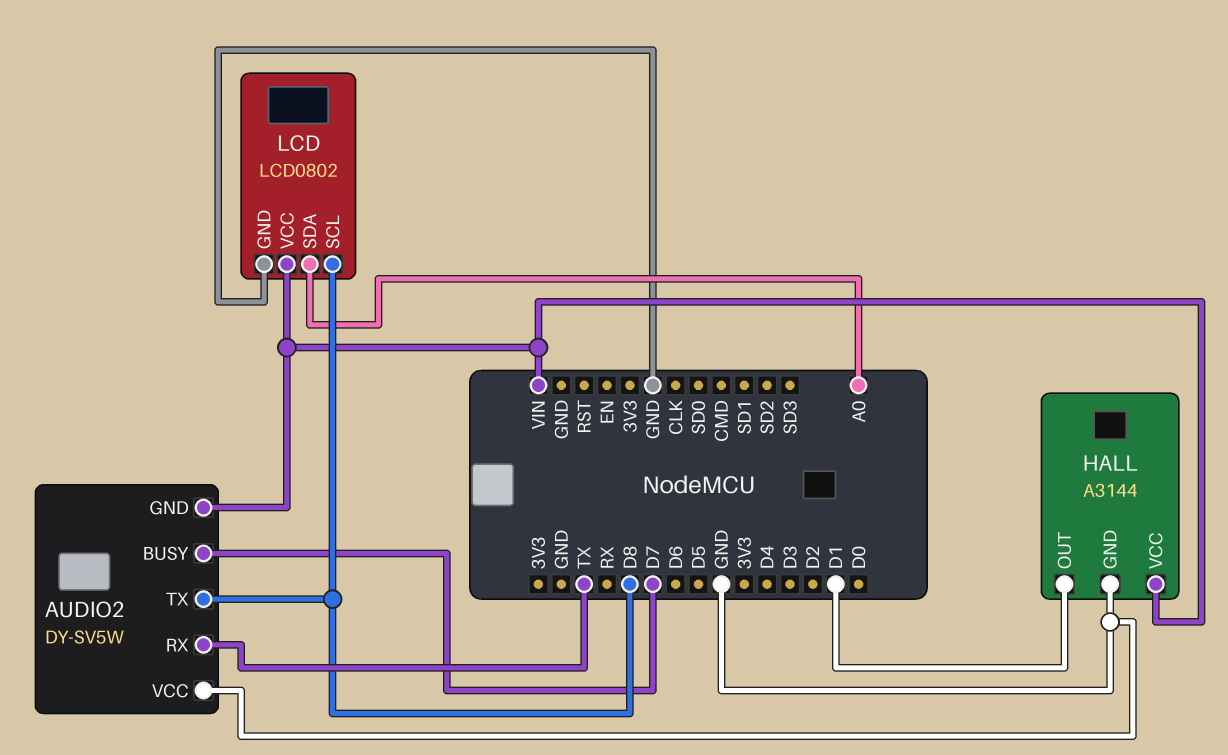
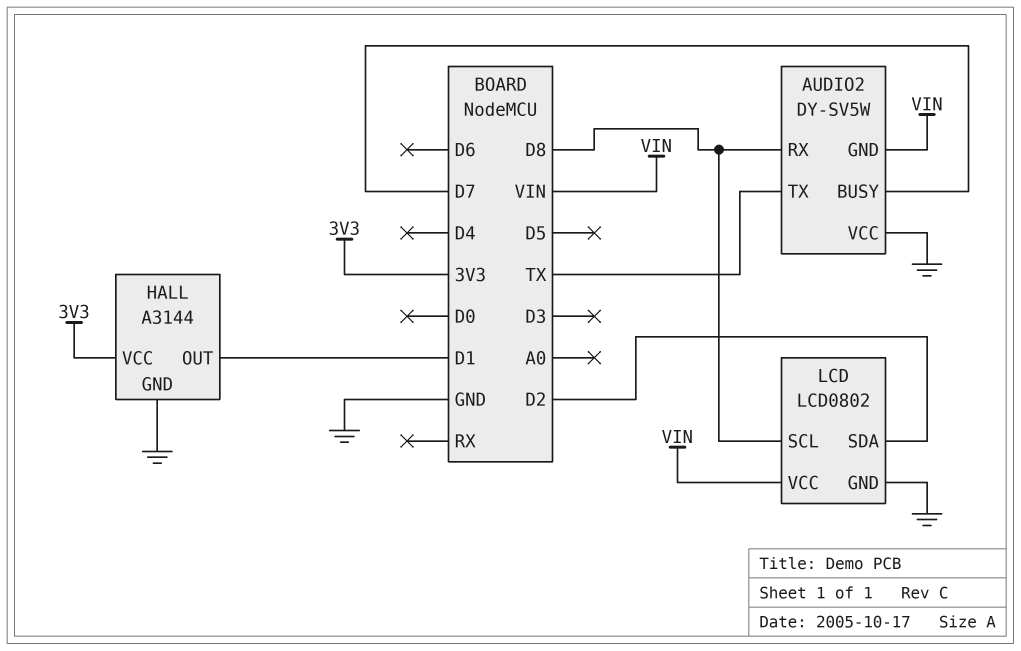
AUDIO2 pin RX: TX -> D8
AUDIO2 pin TX: D8 -> TX
HALL pin VCC: VIN -> 3V3
LCD pin SDA: A0 -> D2

